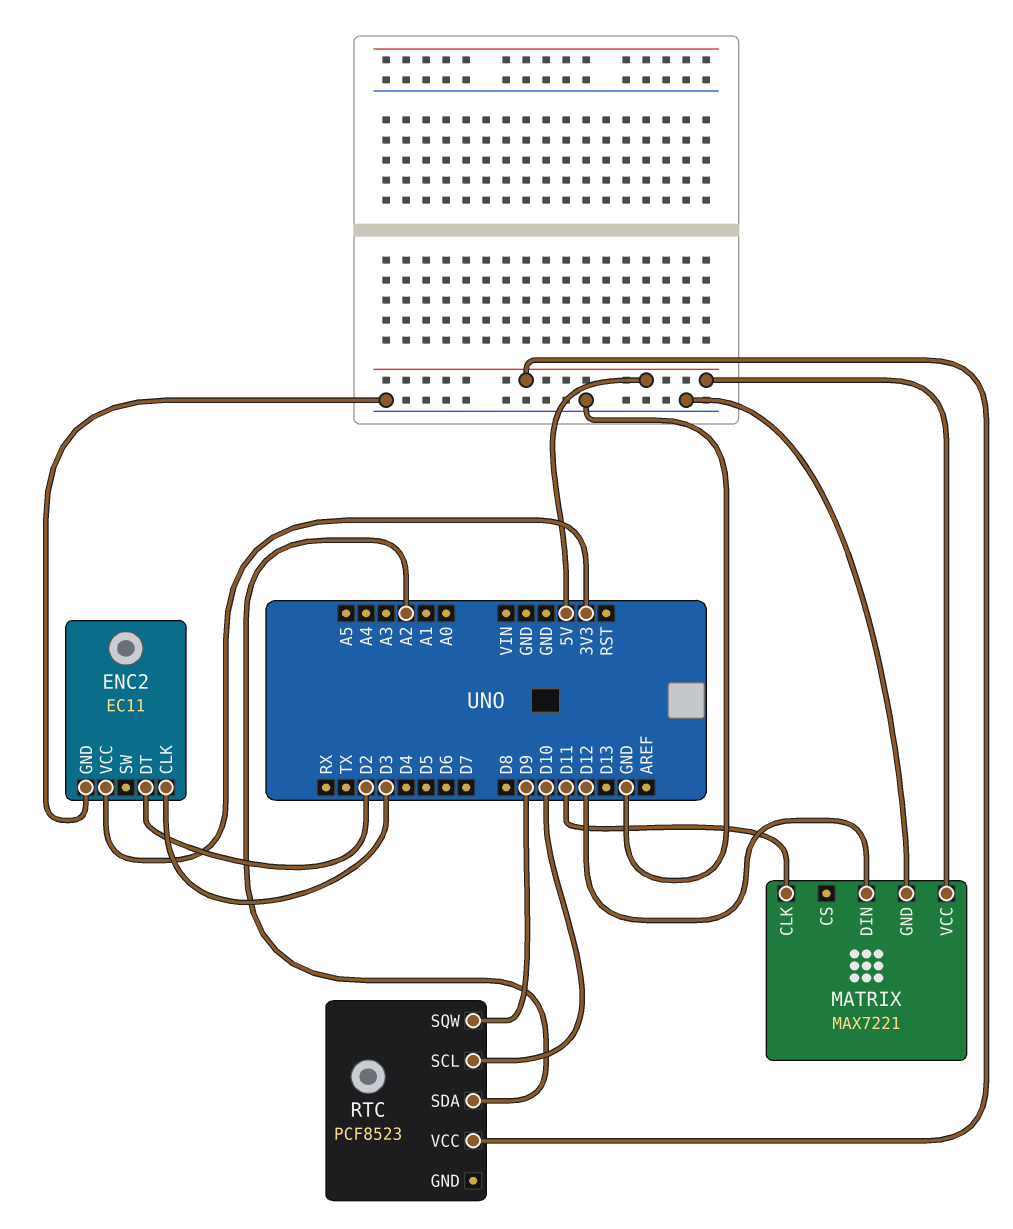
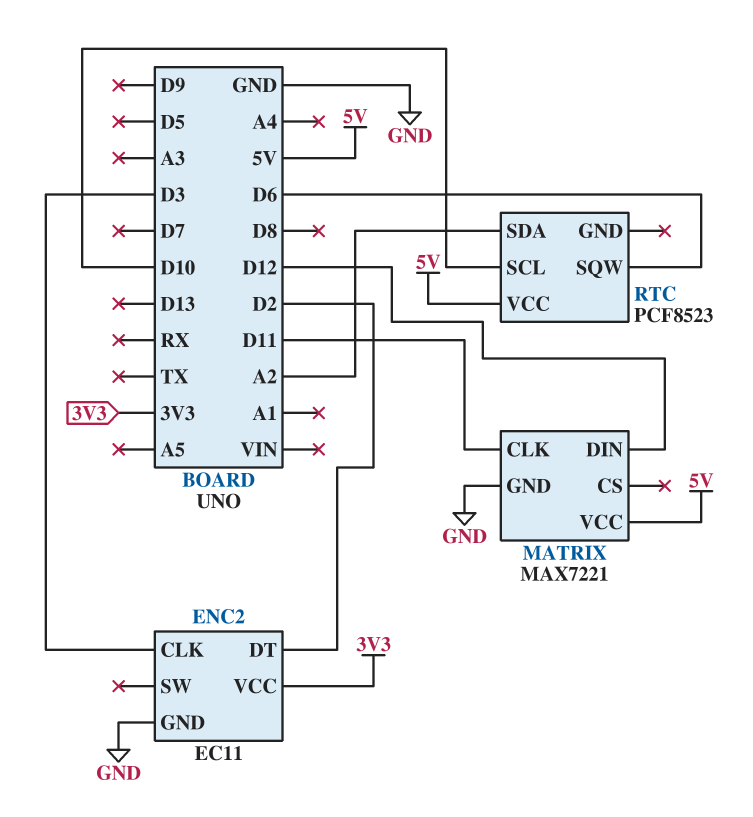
RTC pin SQW: D9 -> D6

